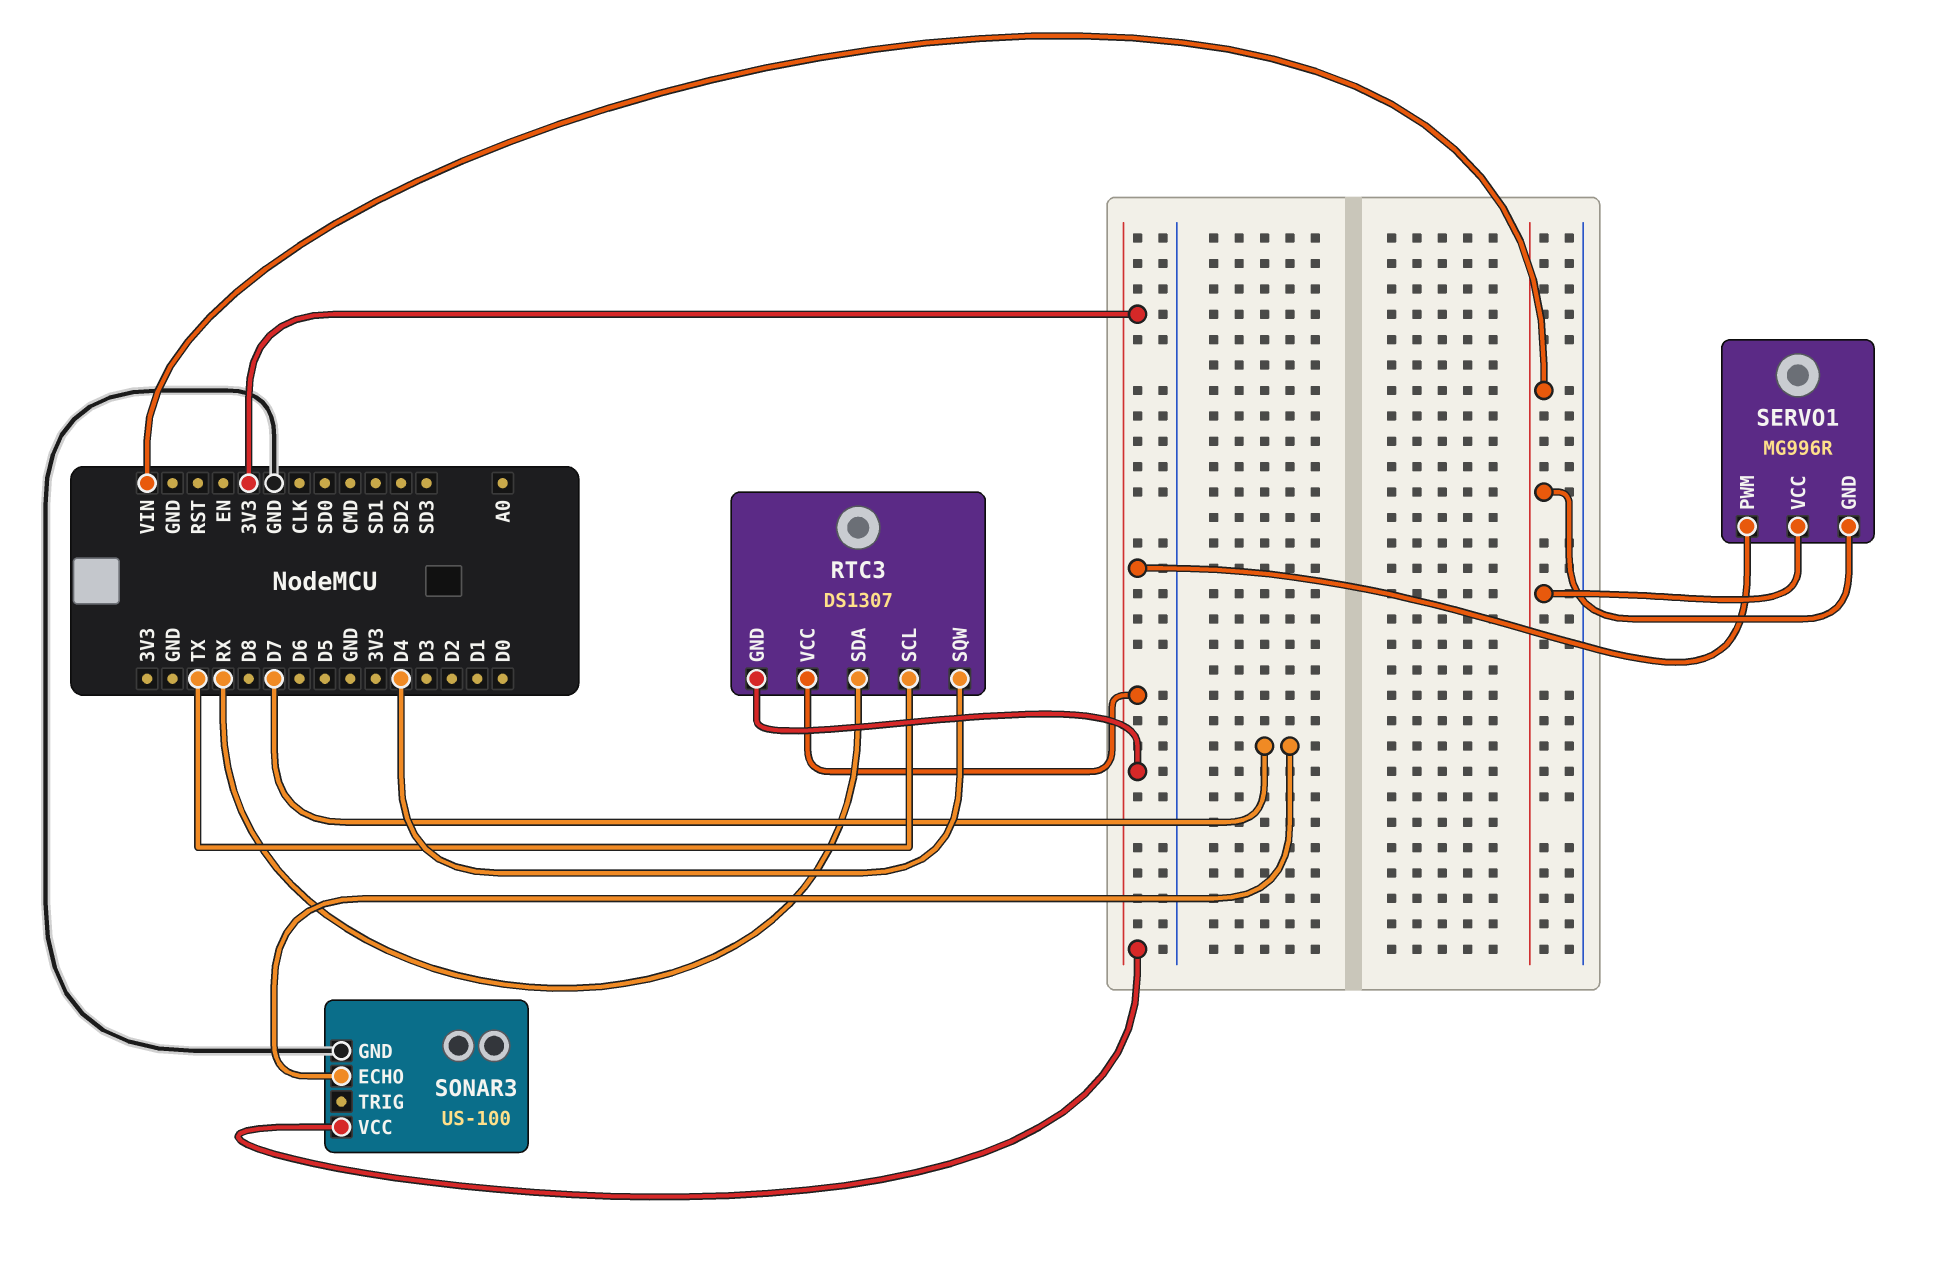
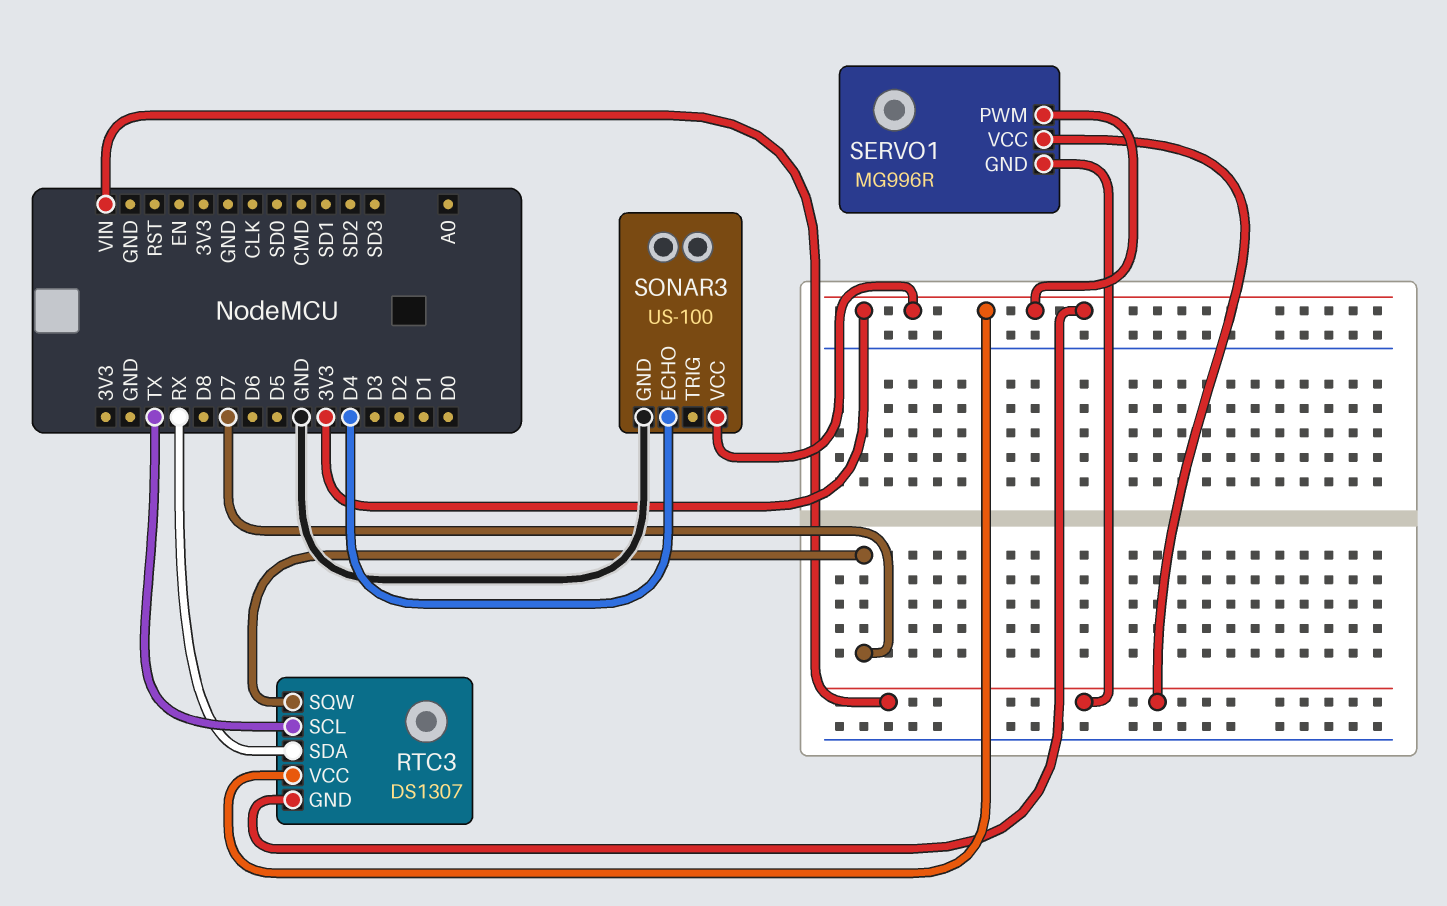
RTC3 pin SQW: D4 -> D7
SONAR3 pin ECHO: D7 -> D4

